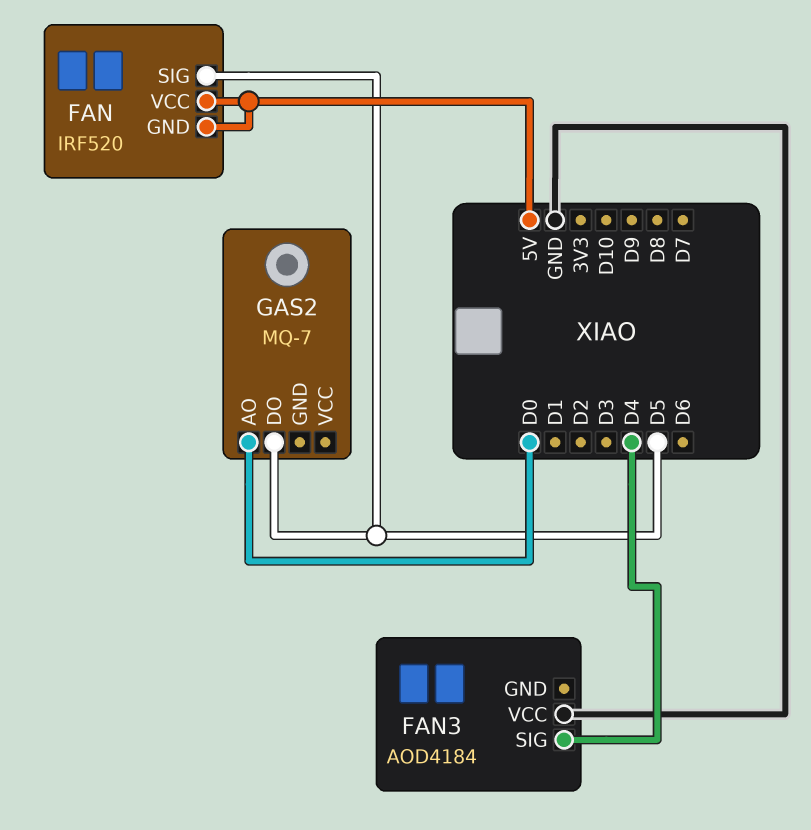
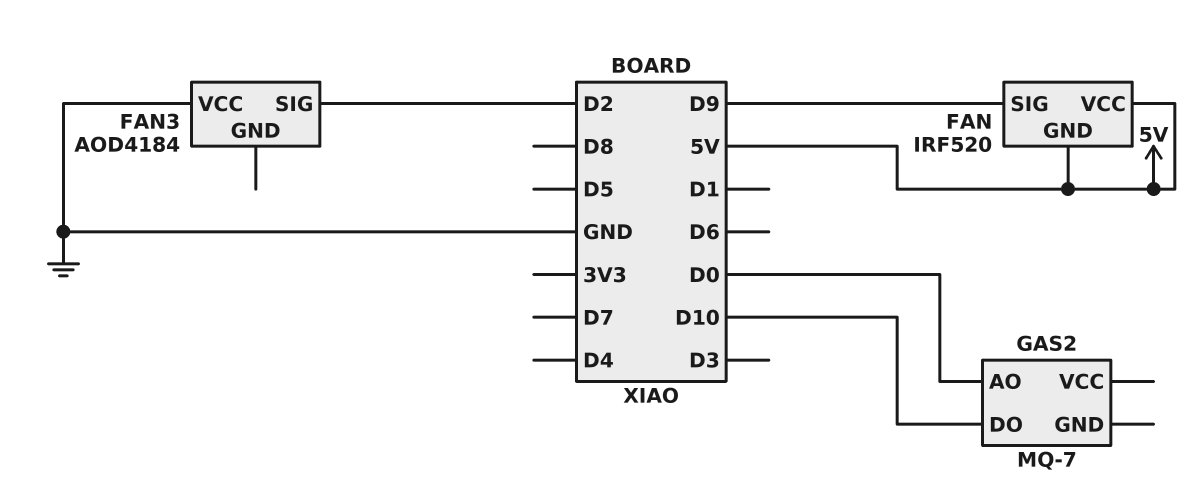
FAN pin SIG: D5 -> D9
FAN3 pin SIG: D4 -> D2
GAS2 pin DO: D5 -> D10

